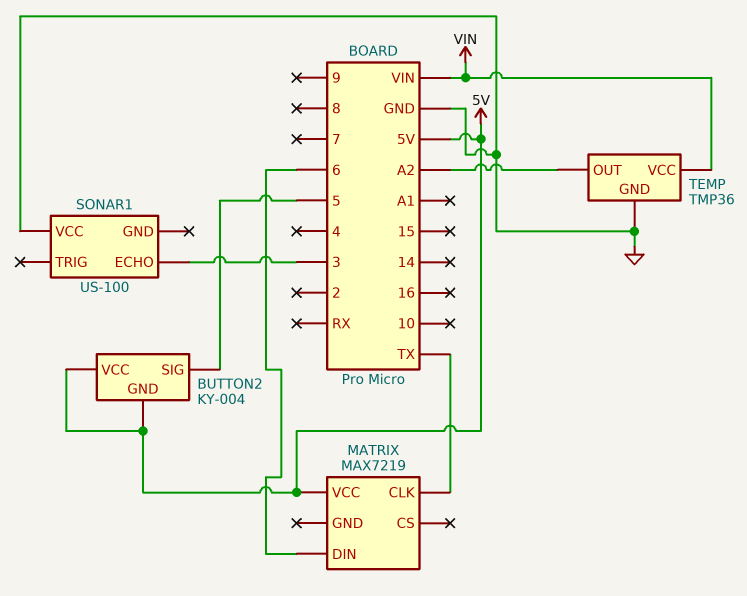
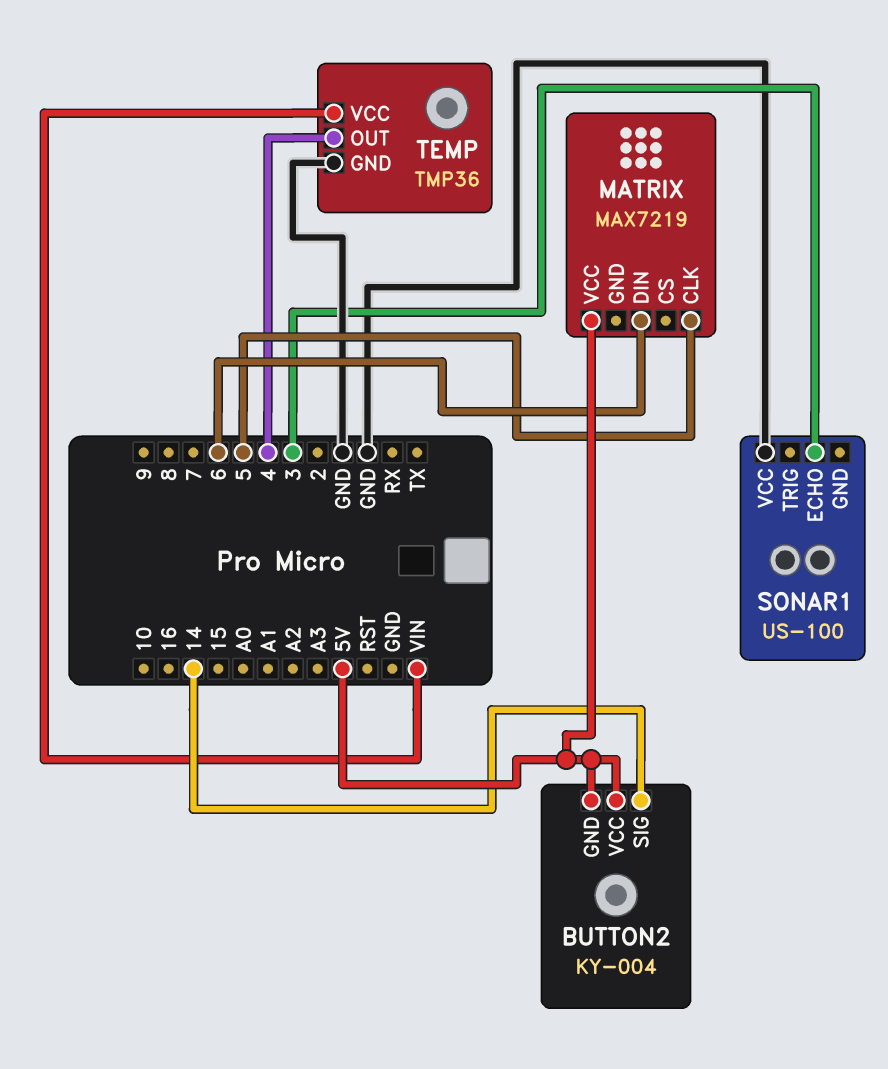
BUTTON2 pin SIG: 5 -> 14
MATRIX pin CLK: TX -> 5
TEMP pin OUT: A2 -> 4

